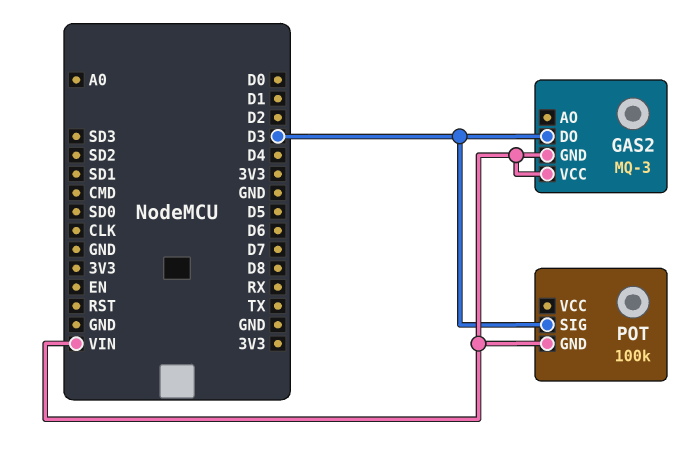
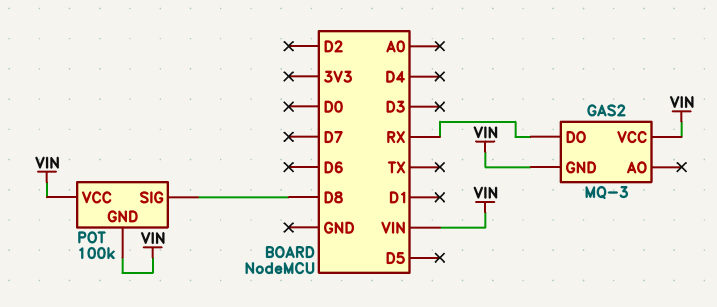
GAS2 pin DO: D3 -> RX
POT pin SIG: D3 -> D8
POT pin VCC: none -> VIN

